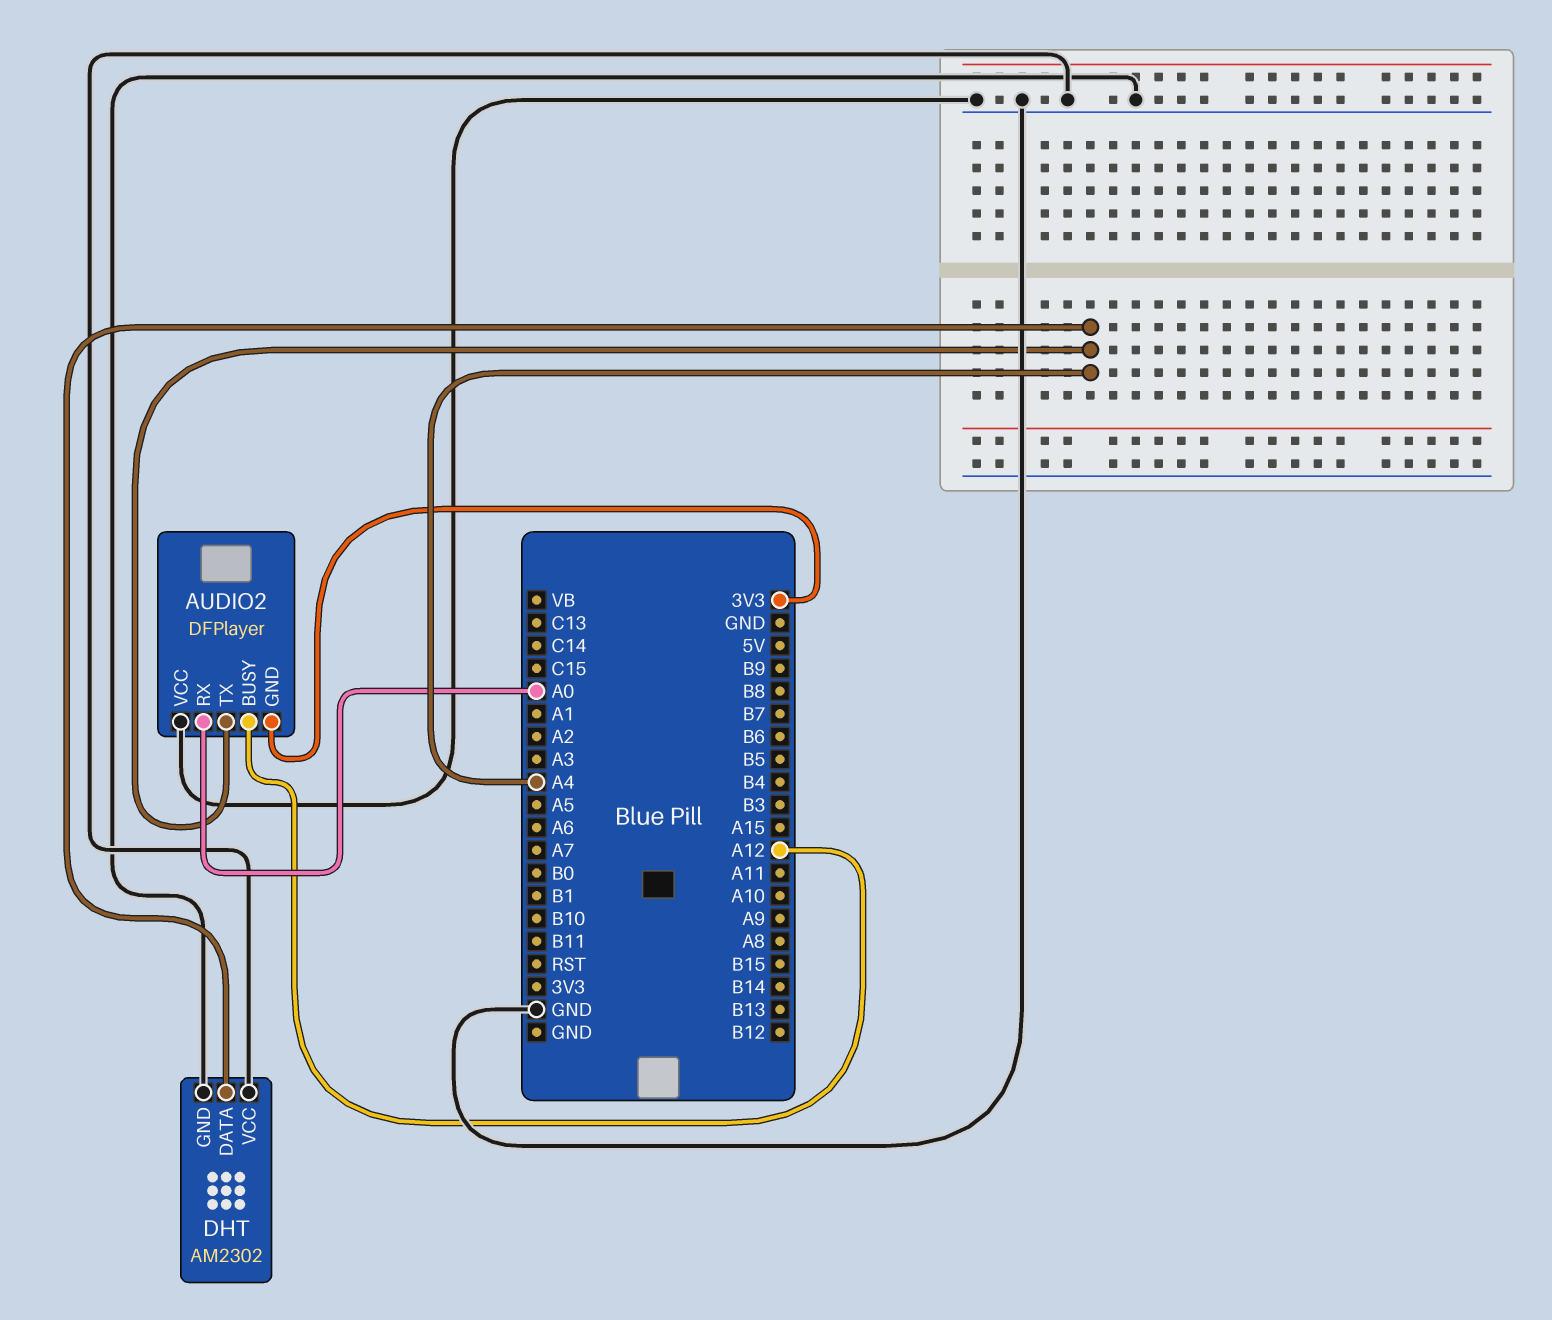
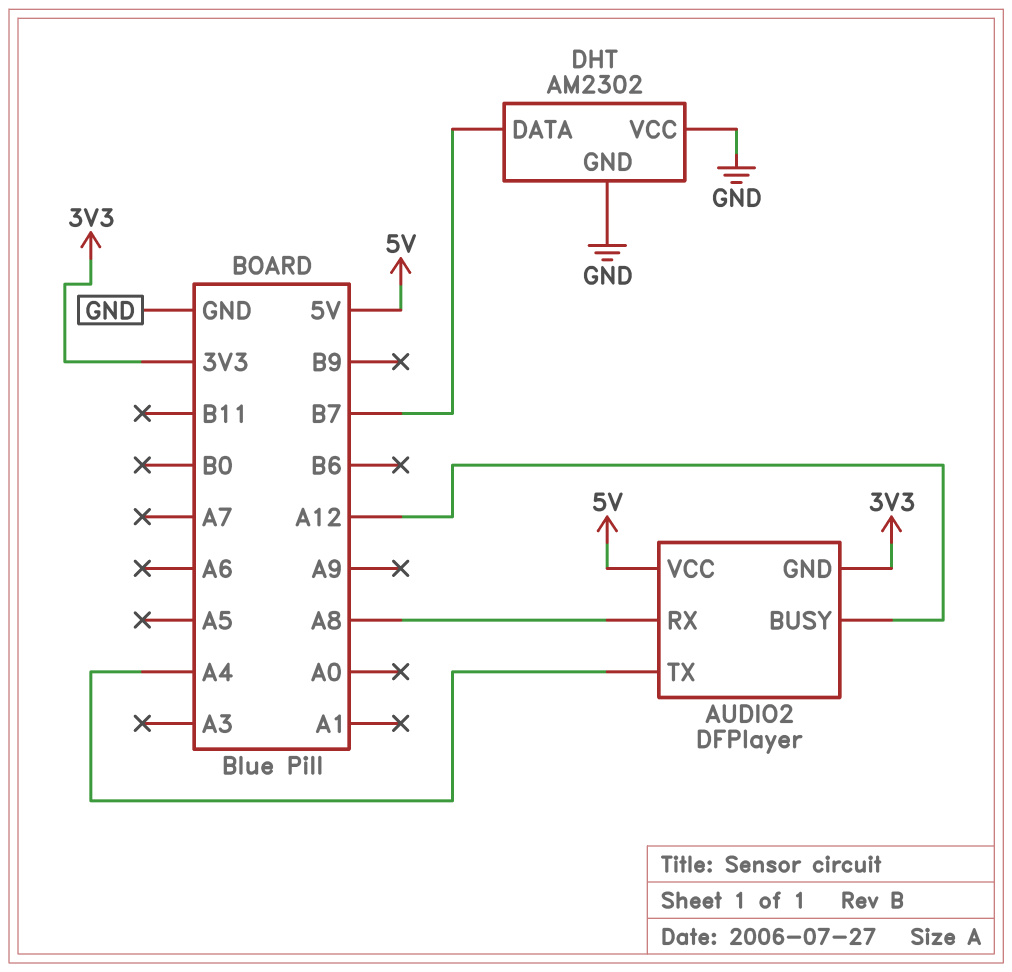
AUDIO2 pin RX: A0 -> A8
AUDIO2 pin VCC: GND -> 5V
DHT pin DATA: A4 -> B7

